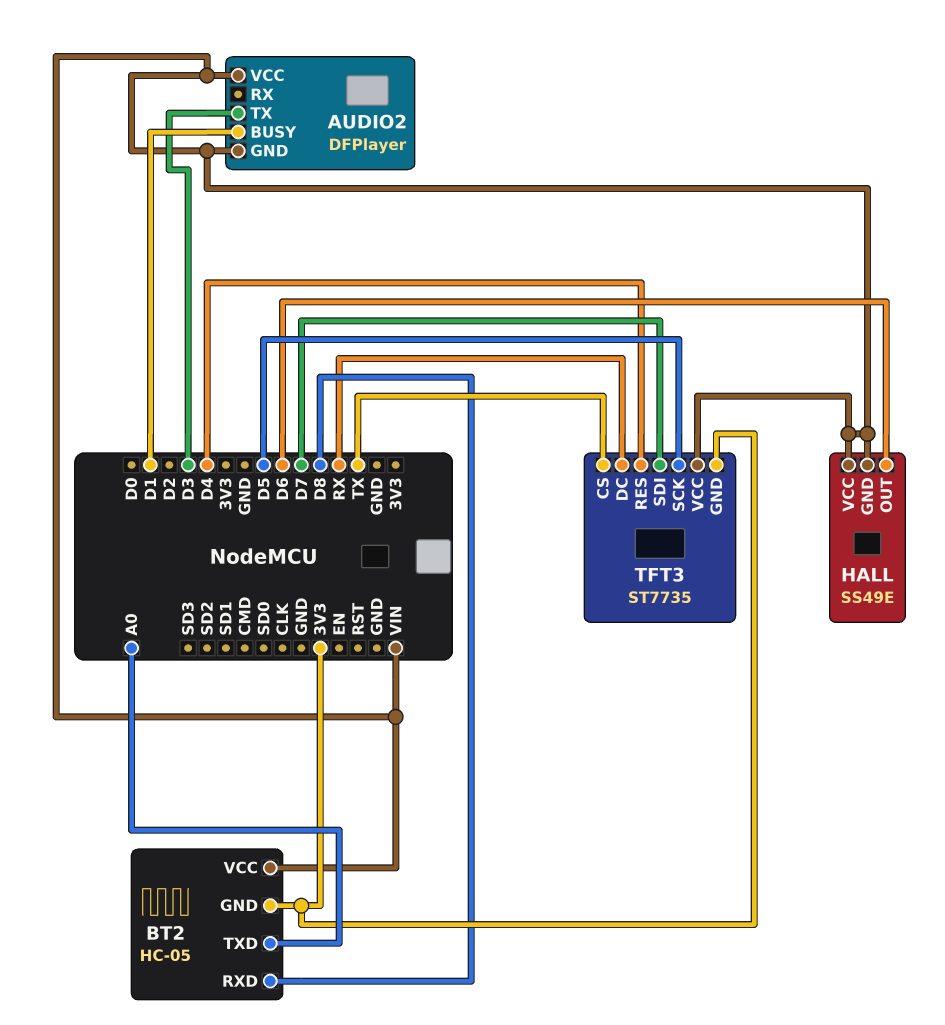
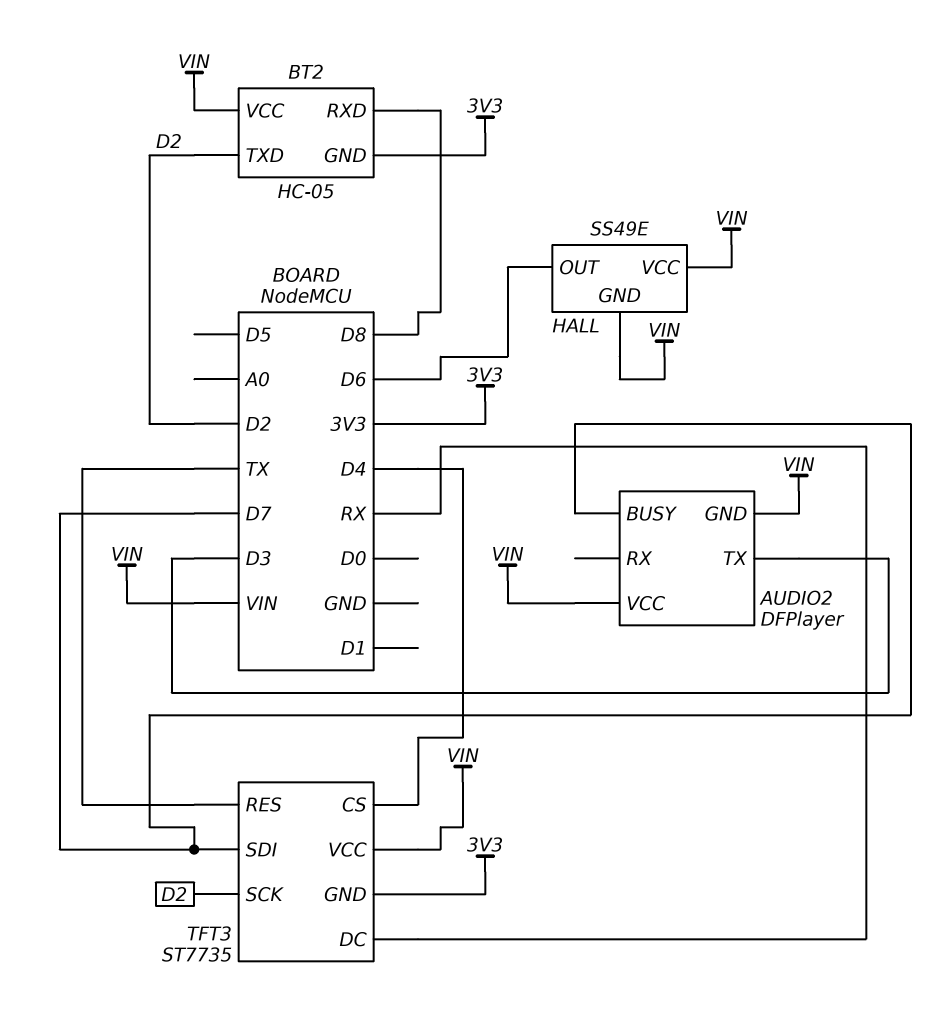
AUDIO2 pin BUSY: D1 -> D7
BT2 pin TXD: A0 -> D2
TFT3 pin CS: TX -> D4
TFT3 pin RES: D4 -> TX
TFT3 pin SCK: D5 -> D2

